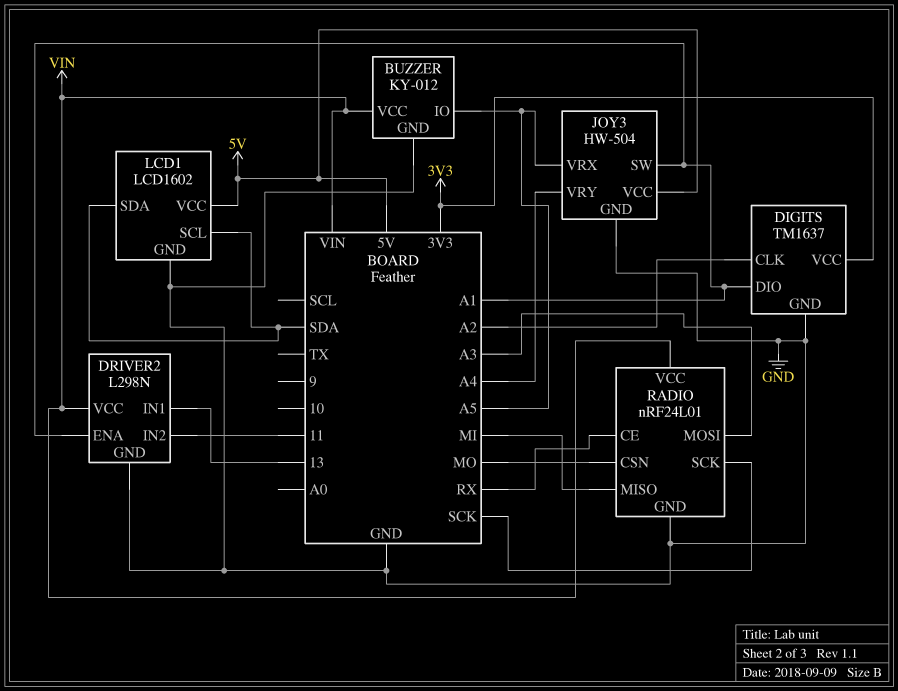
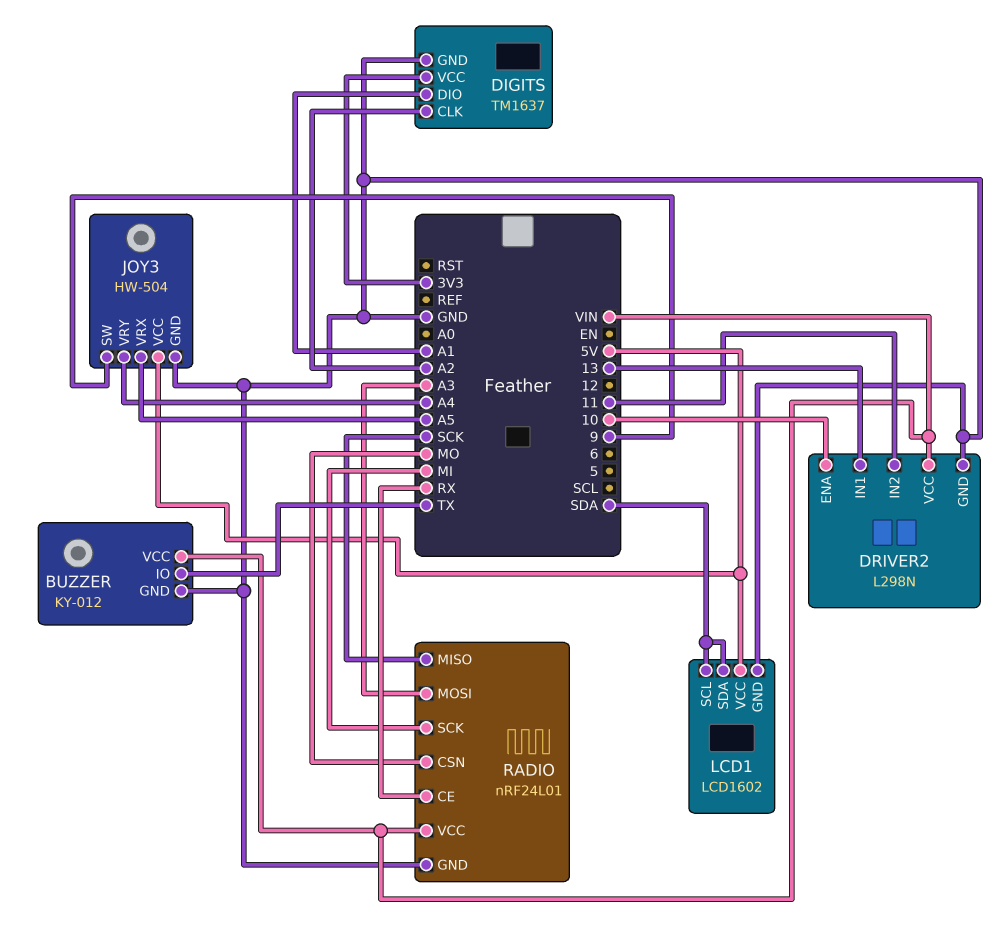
BUZZER pin IO: A5 -> TX
DRIVER2 pin ENA: A1 -> 10
JOY3 pin SW: A1 -> 9
RADIO pin MISO: MI -> SCK
RADIO pin SCK: SCK -> MI

